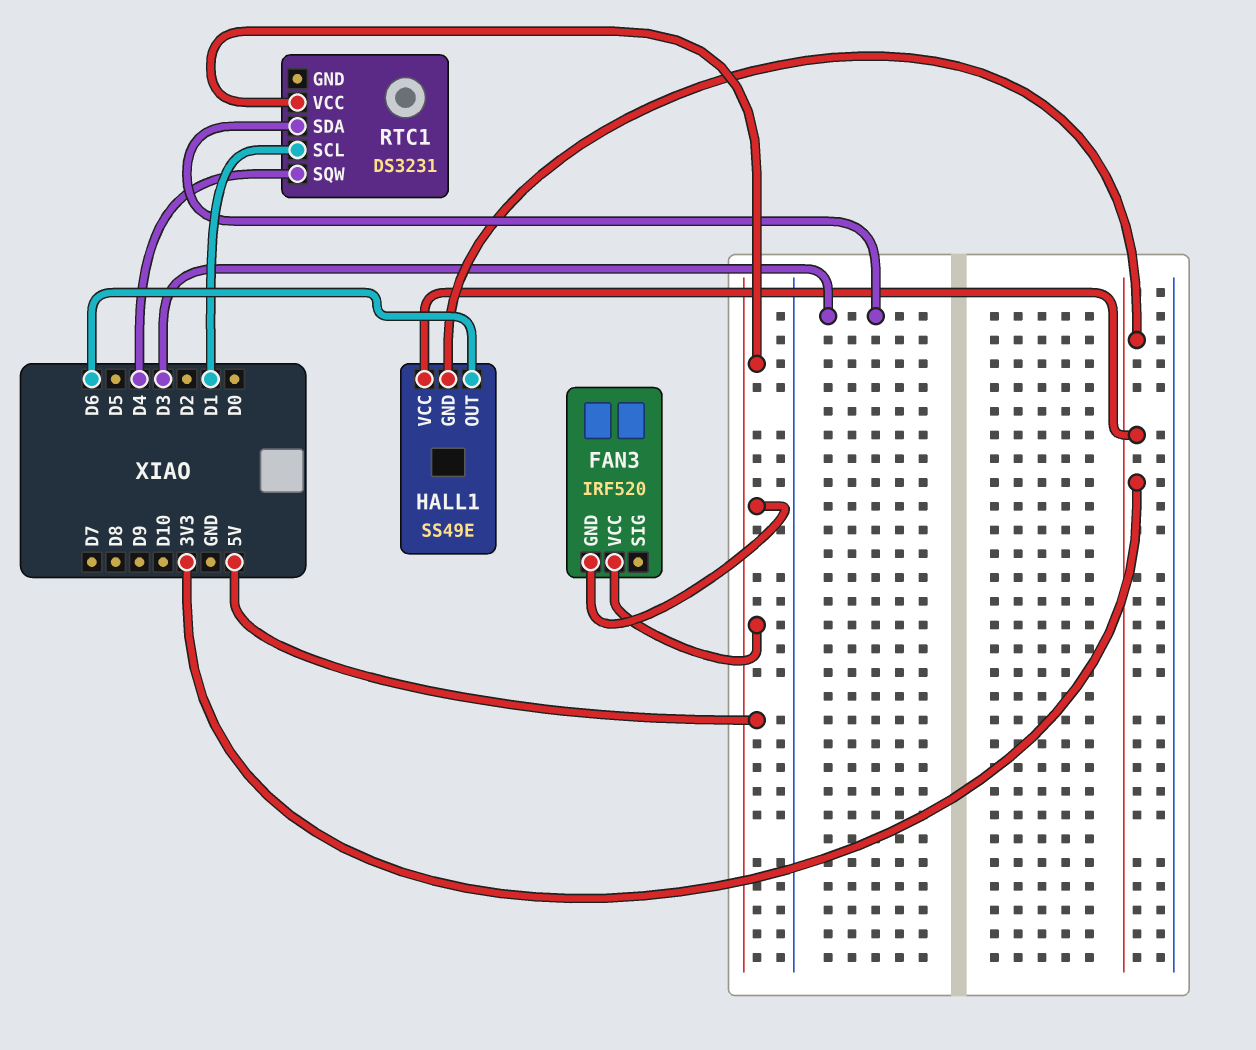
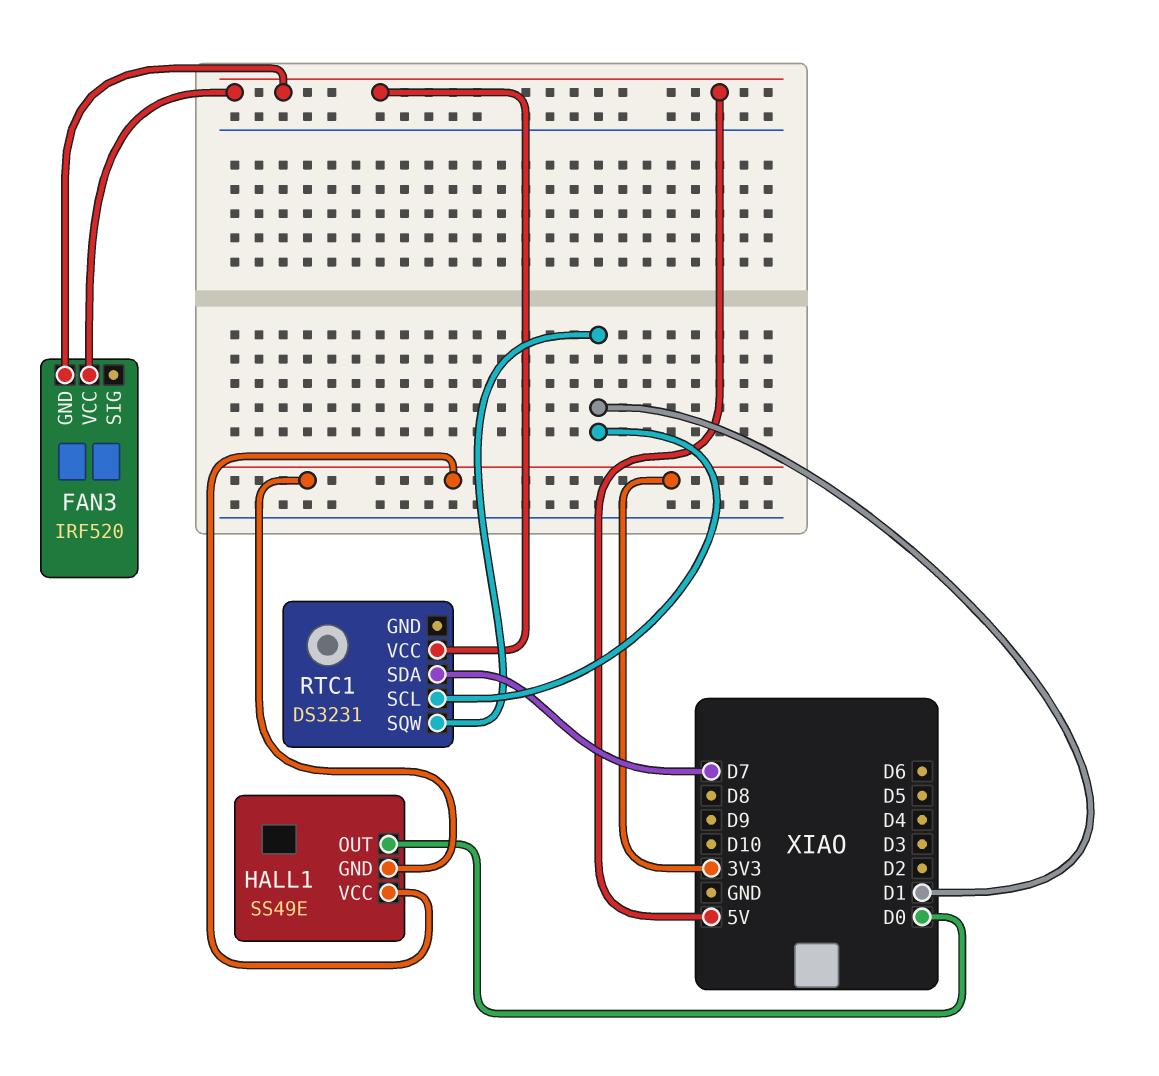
HALL1 pin OUT: D6 -> D0
RTC1 pin SDA: D3 -> D7
RTC1 pin SQW: D4 -> D1

